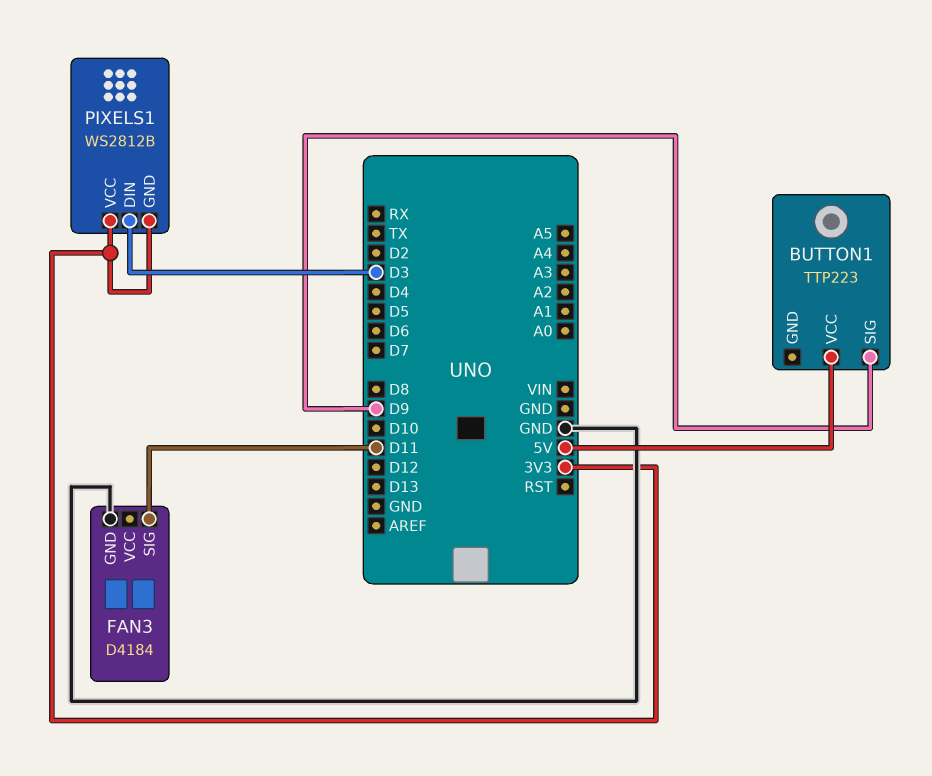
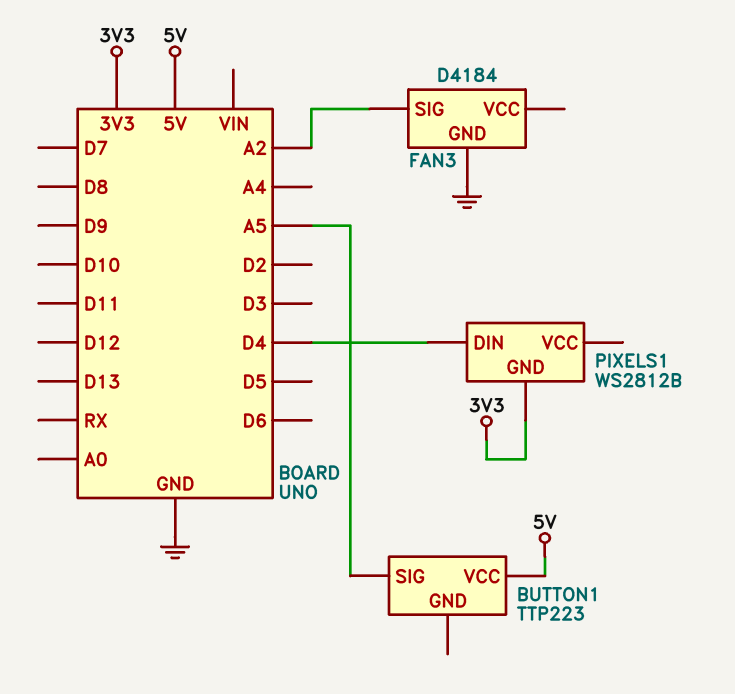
BUTTON1 pin SIG: D9 -> A5
FAN3 pin SIG: D11 -> A2
PIXELS1 pin DIN: D3 -> D4
PIXELS1 pin VCC: 3V3 -> none

